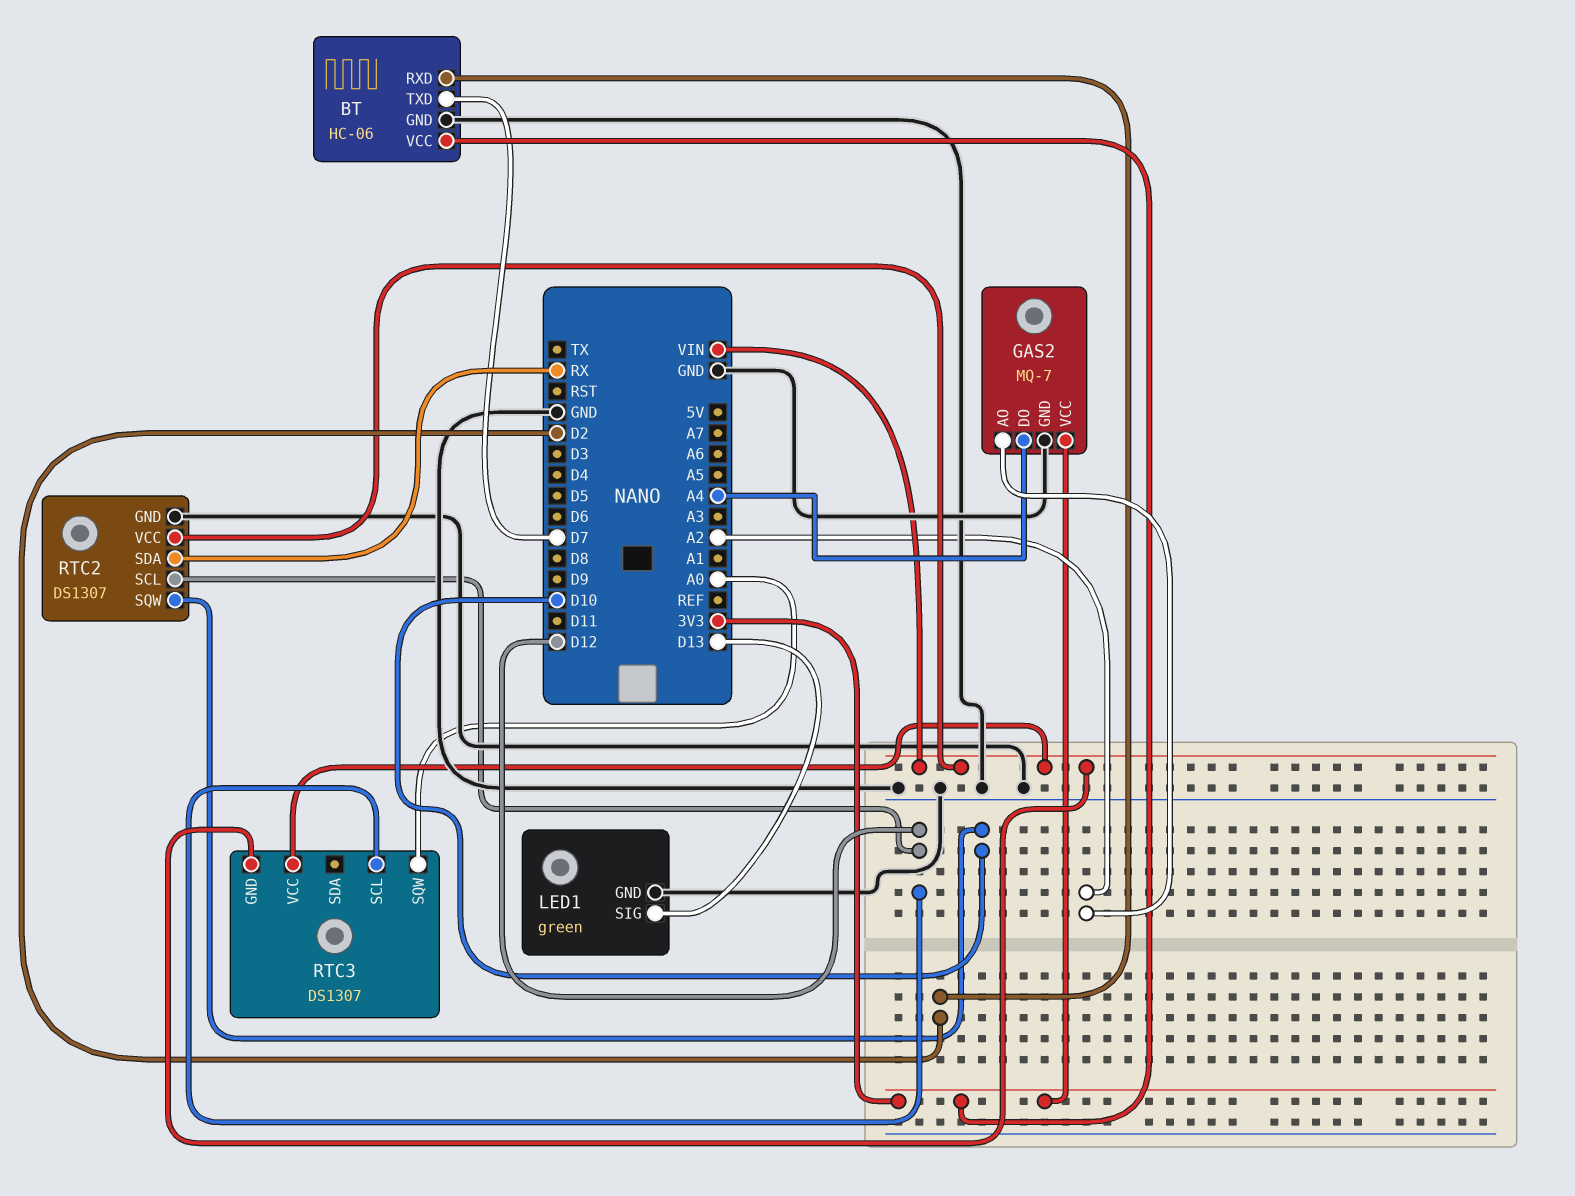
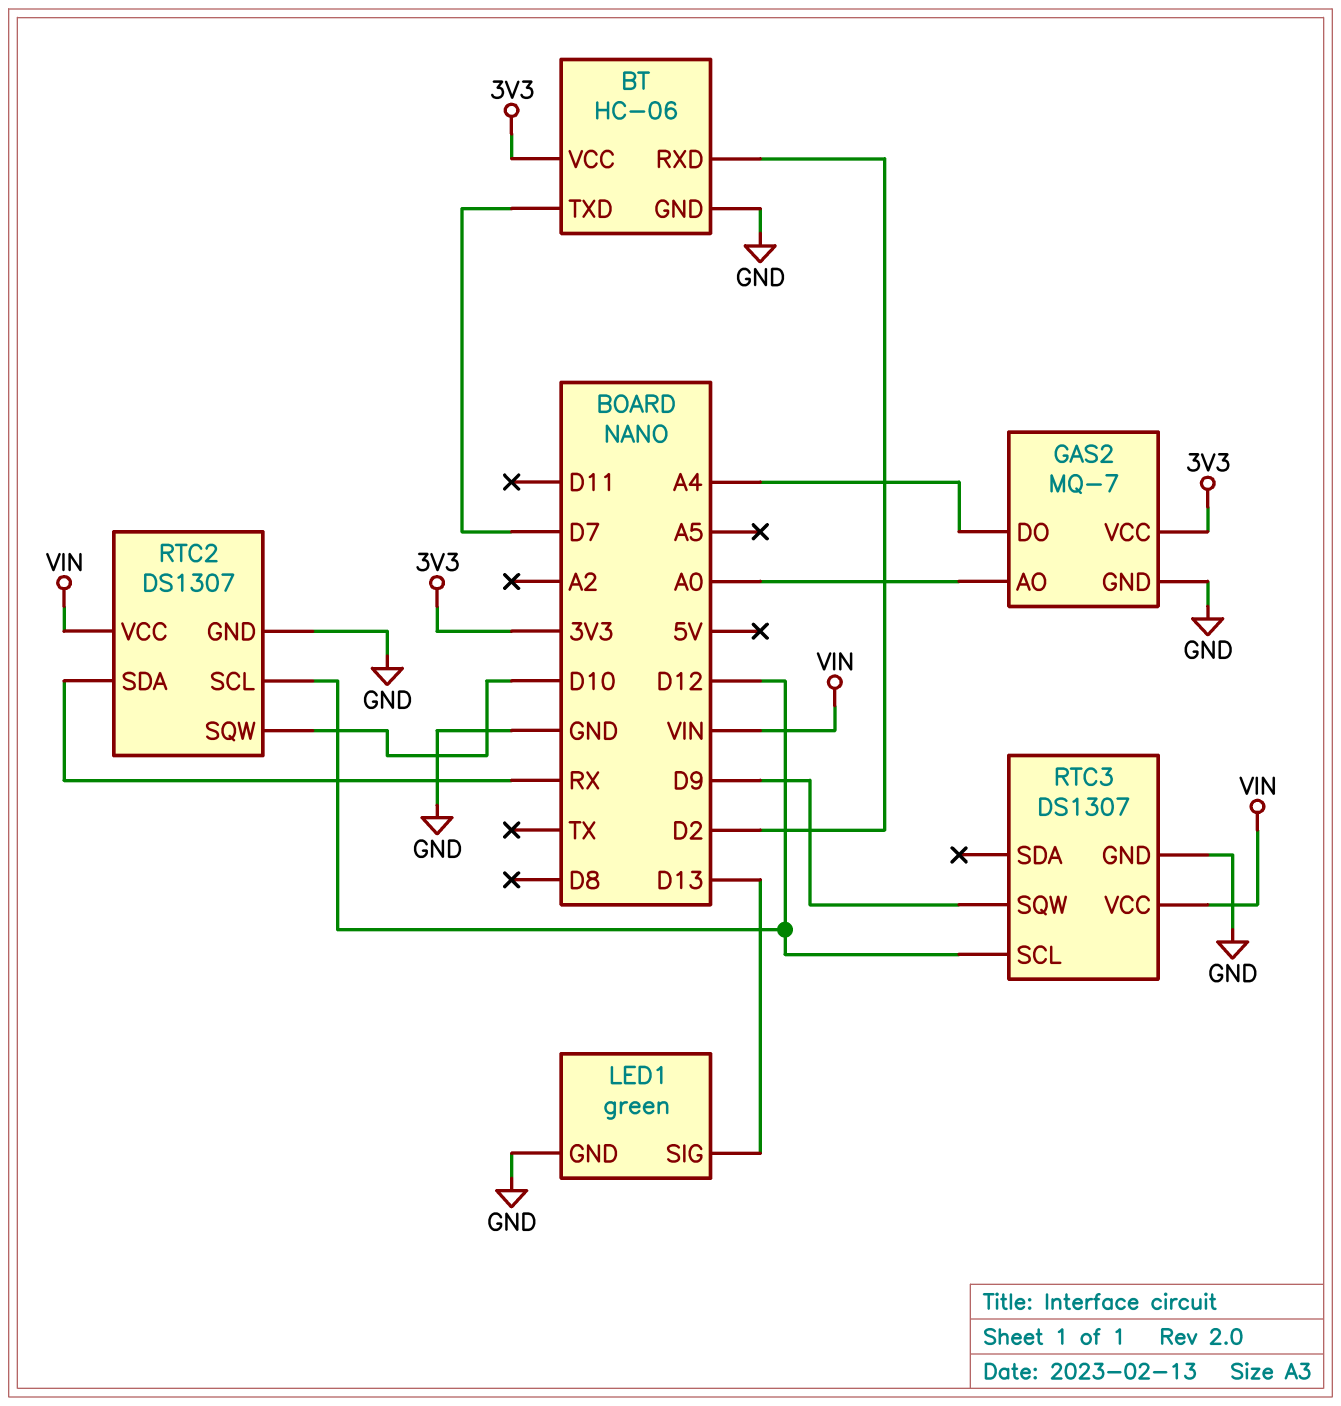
GAS2 pin AO: A2 -> A0
RTC3 pin GND: VIN -> GND
RTC3 pin SQW: A0 -> D9

